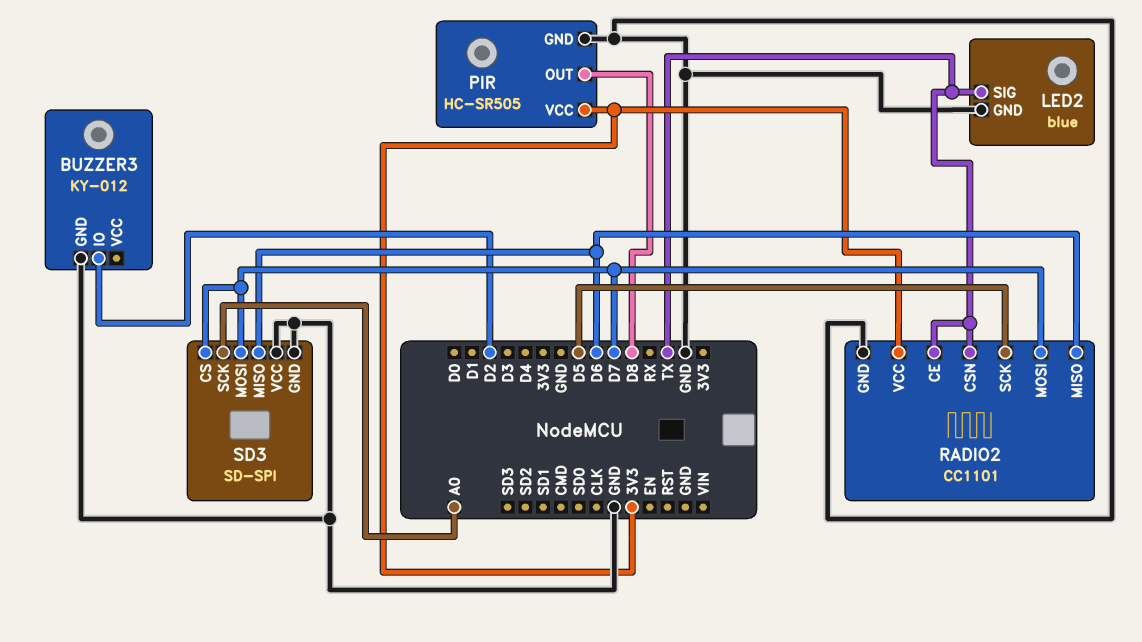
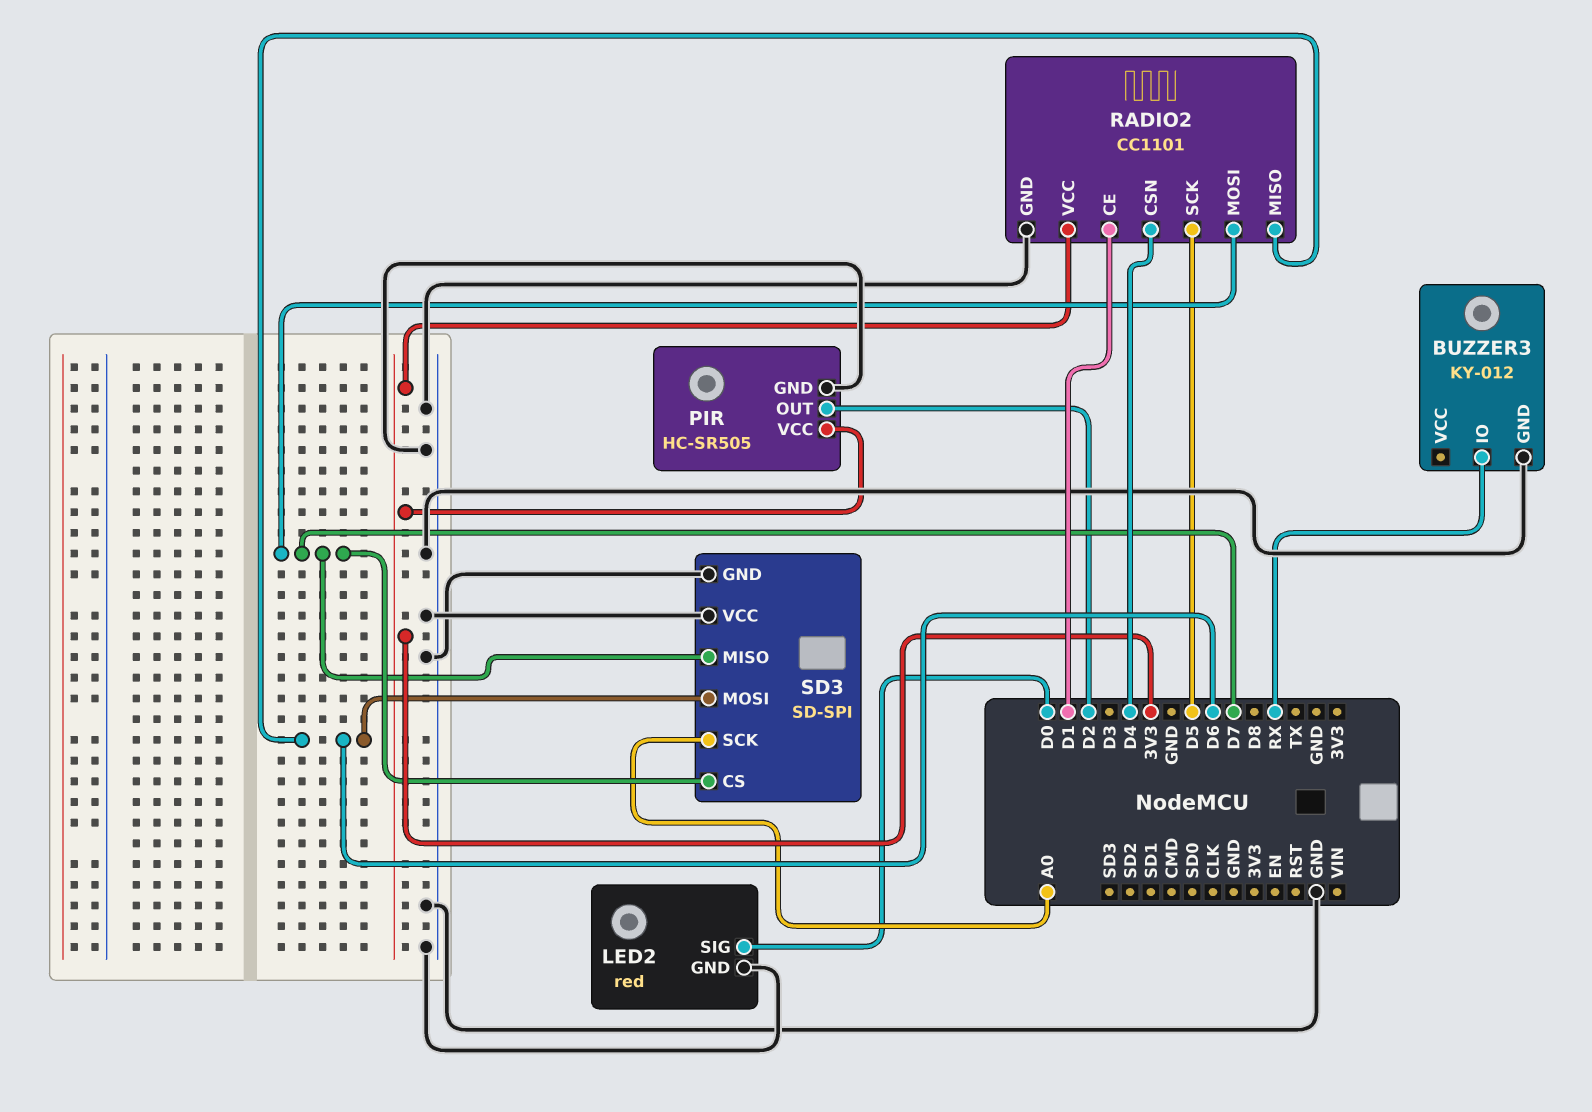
BUZZER3 pin IO: D2 -> RX
LED2: blue -> red
LED2 pin SIG: TX -> D0
PIR pin OUT: D8 -> D2
RADIO2 pin CE: TX -> D1
RADIO2 pin CSN: TX -> D4
SD3 pin MISO: D6 -> D7
SD3 pin MOSI: D7 -> D6

